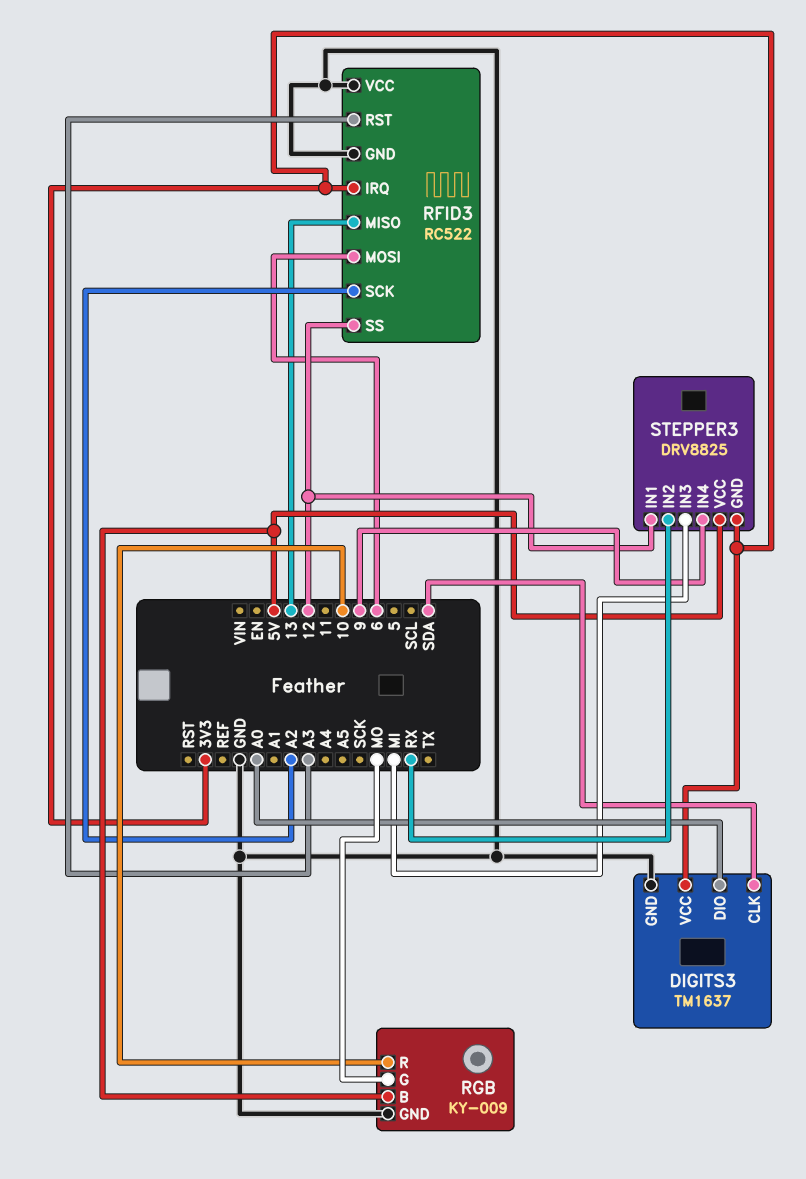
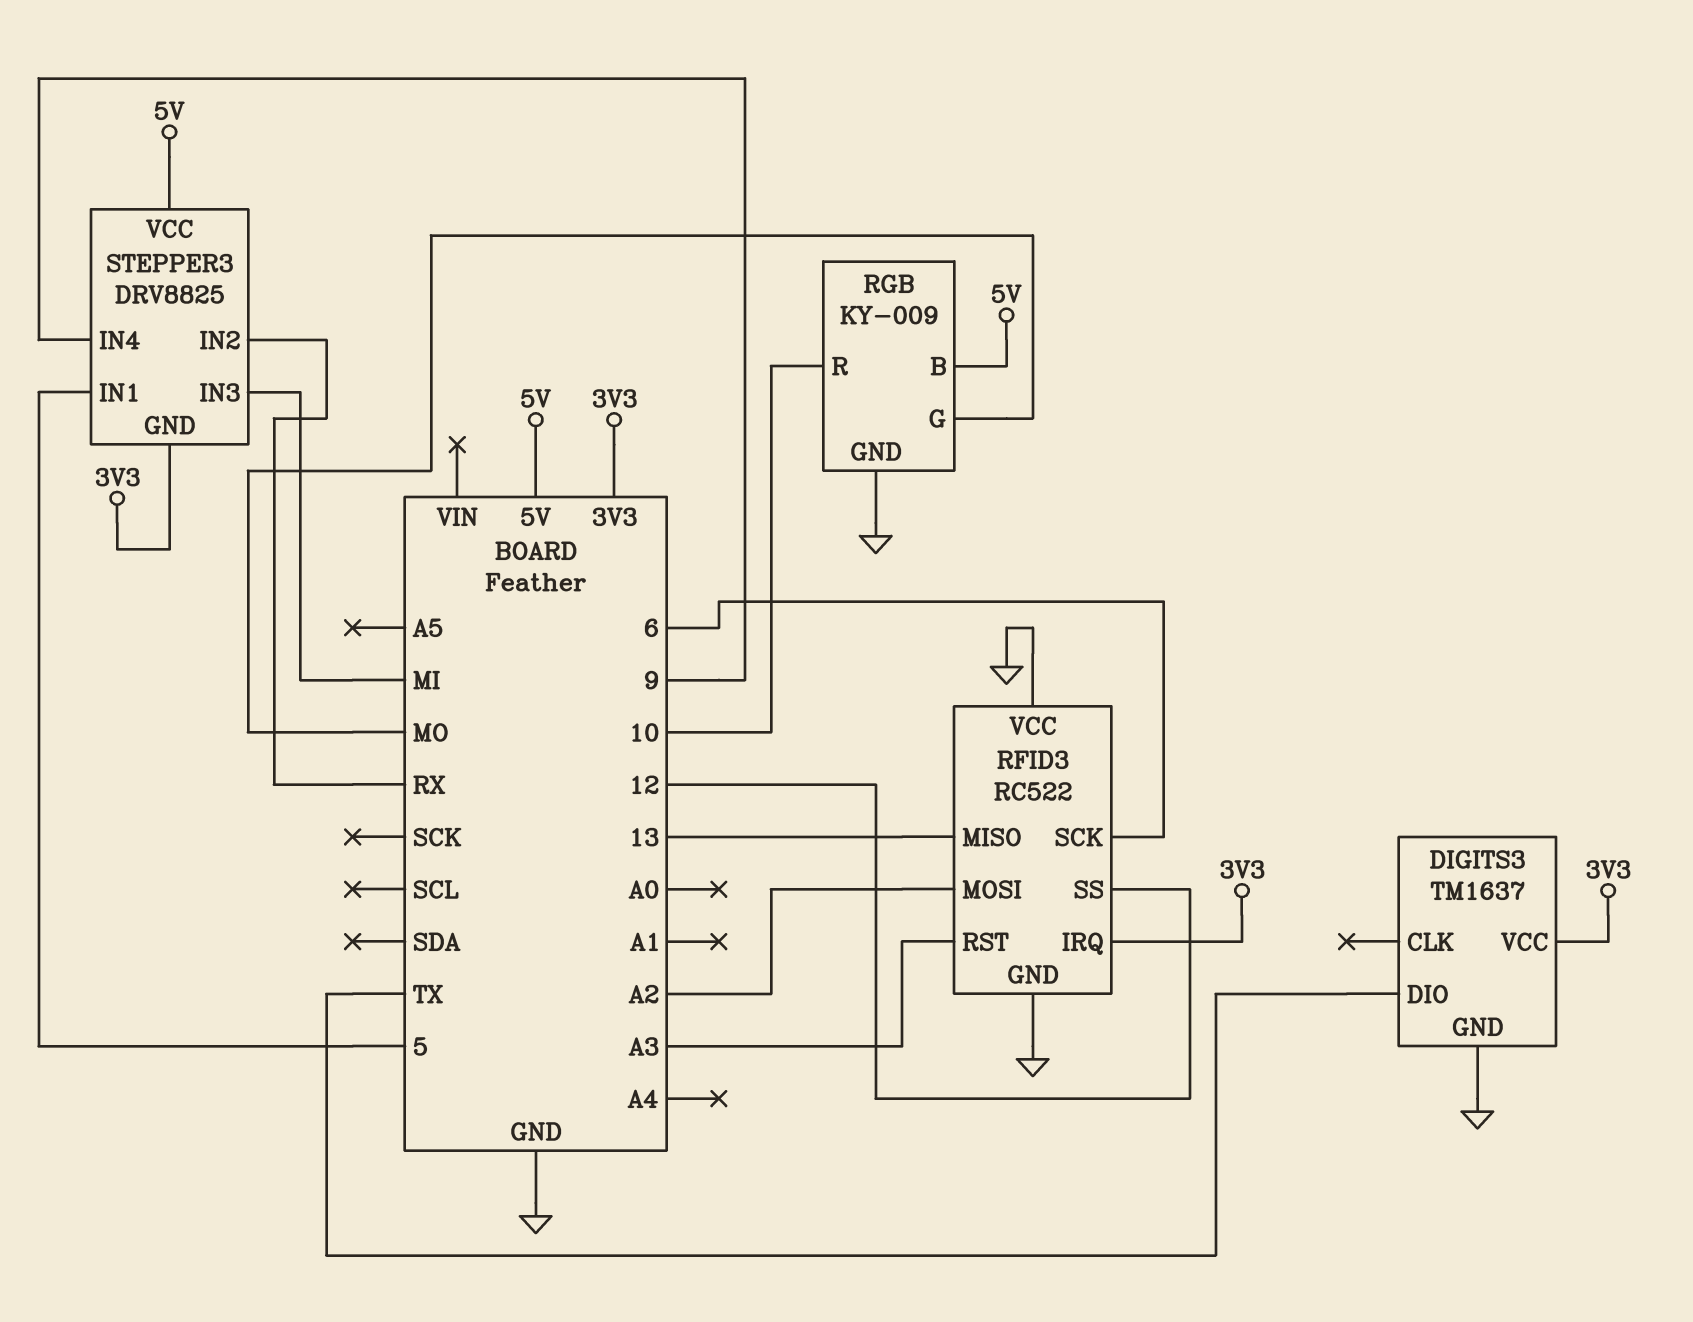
DIGITS3 pin CLK: SDA -> none
DIGITS3 pin DIO: A0 -> TX
RFID3 pin MOSI: 6 -> A2
RFID3 pin SCK: A2 -> 6
STEPPER3 pin IN1: 12 -> 5

